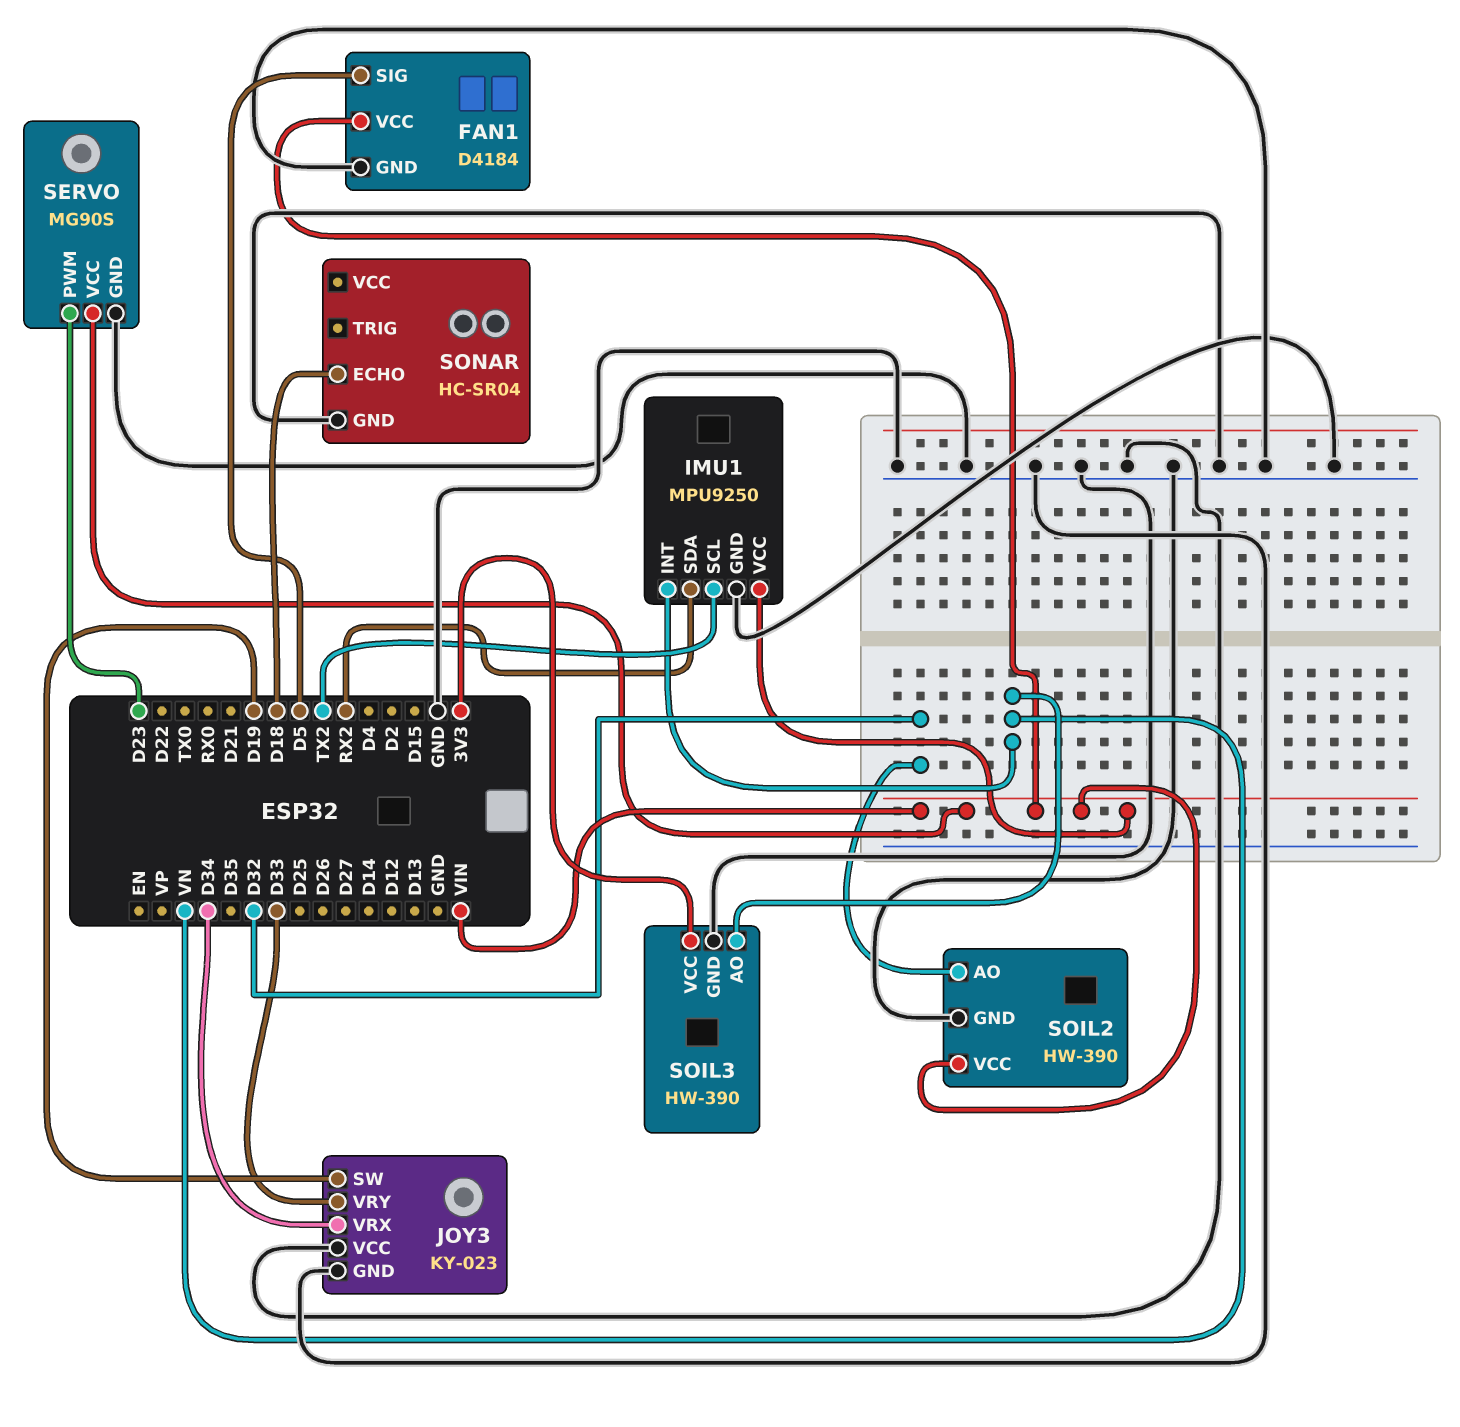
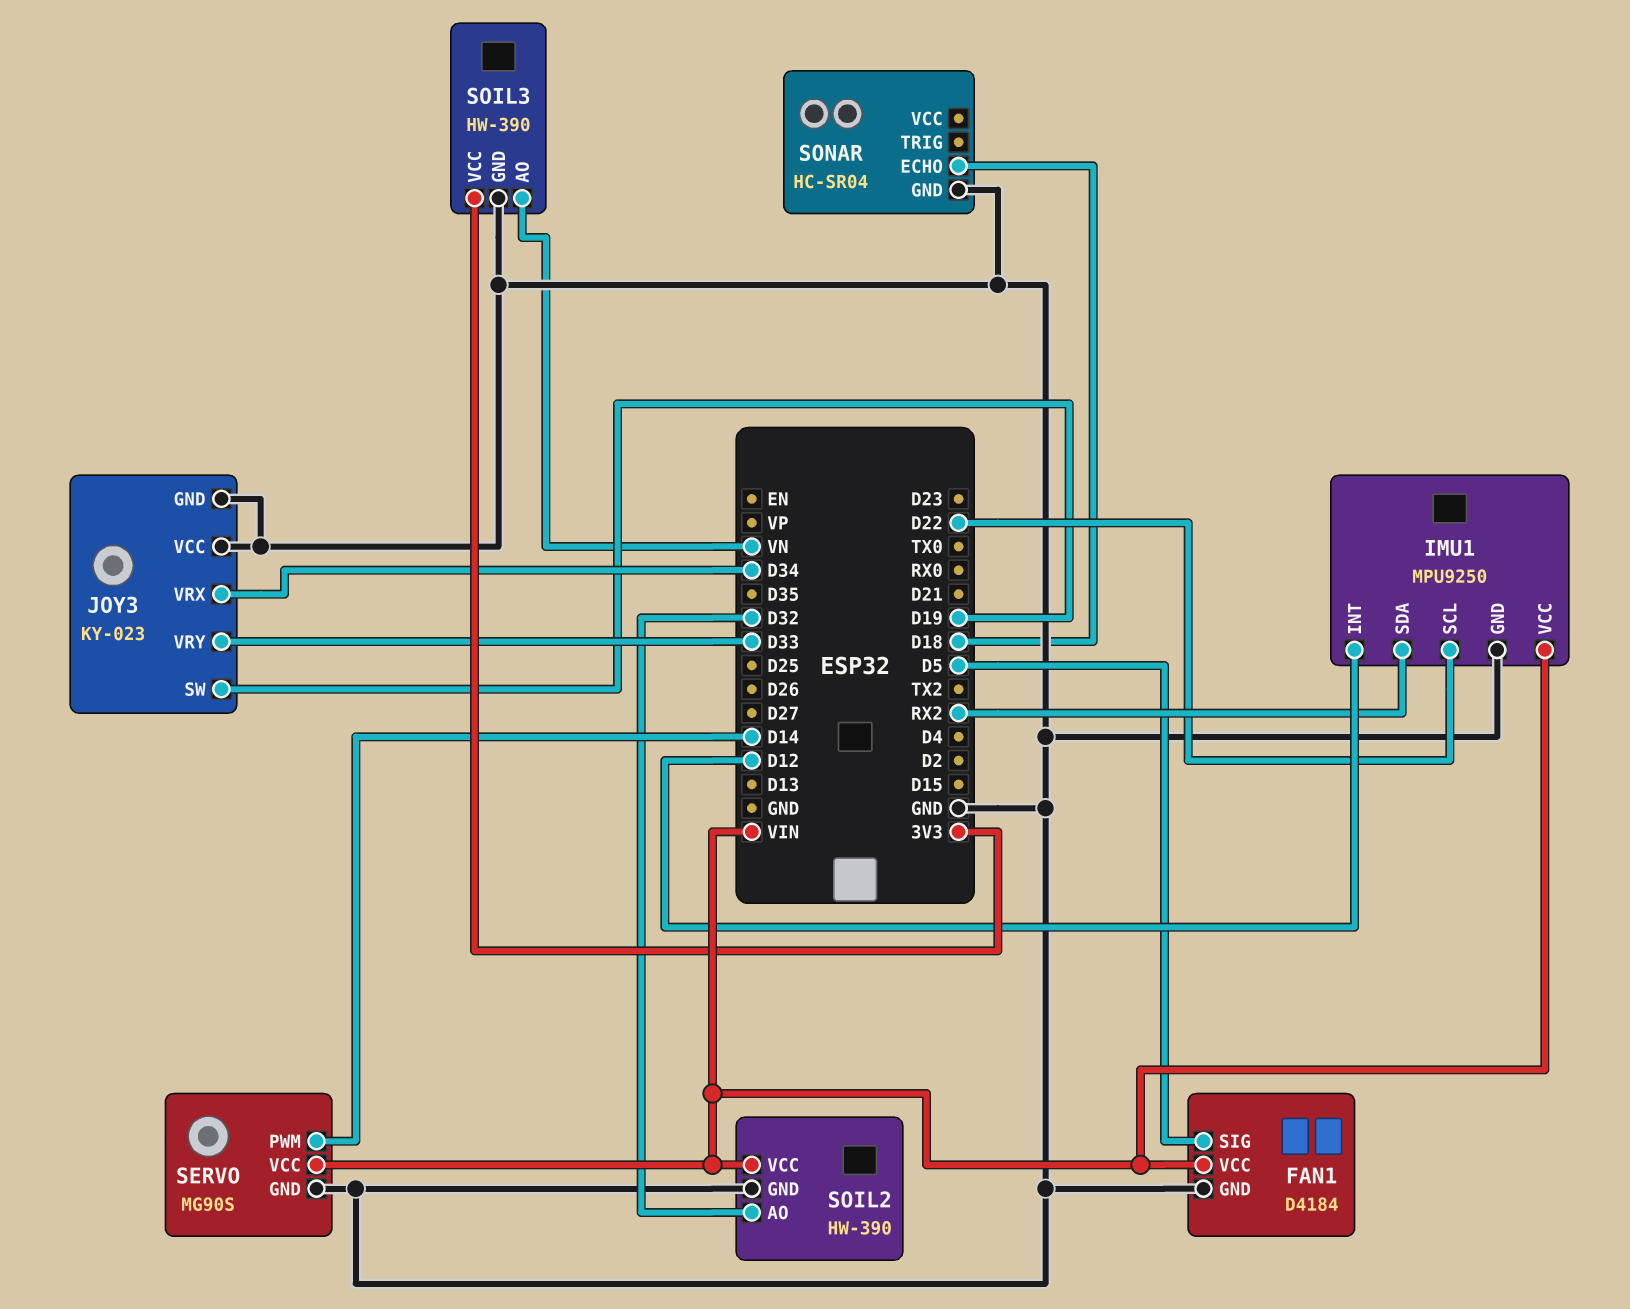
IMU1 pin INT: VN -> D12
IMU1 pin SCL: TX2 -> D22
SERVO pin PWM: D23 -> D14

